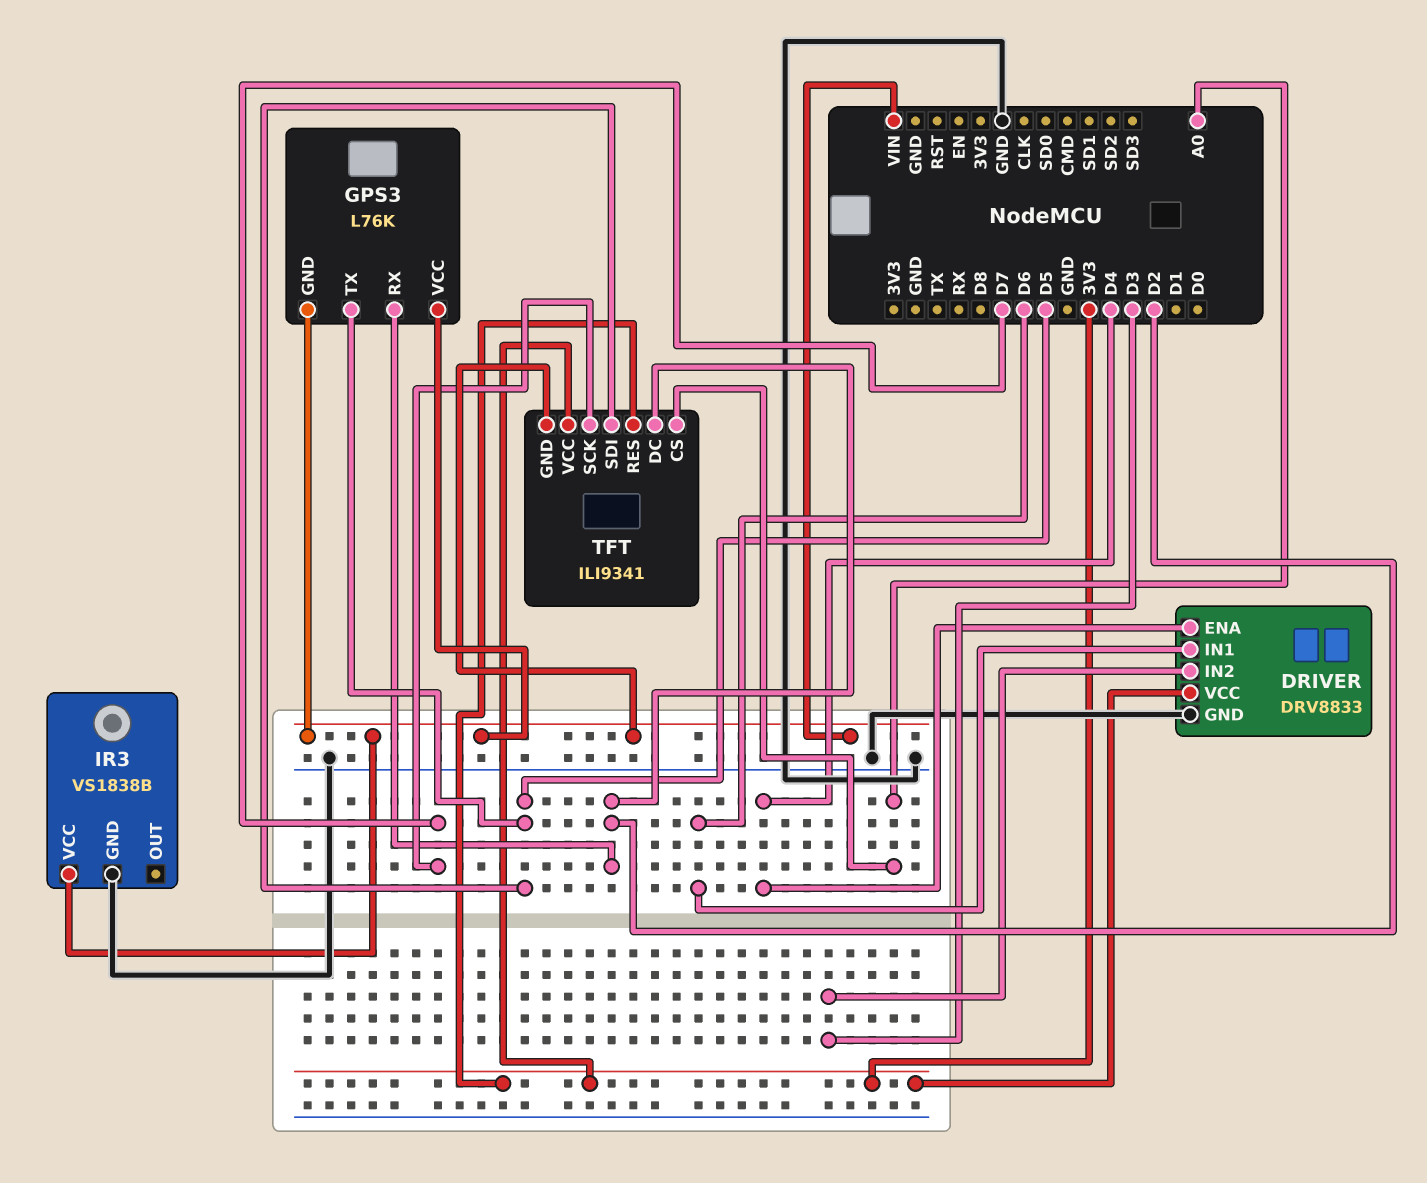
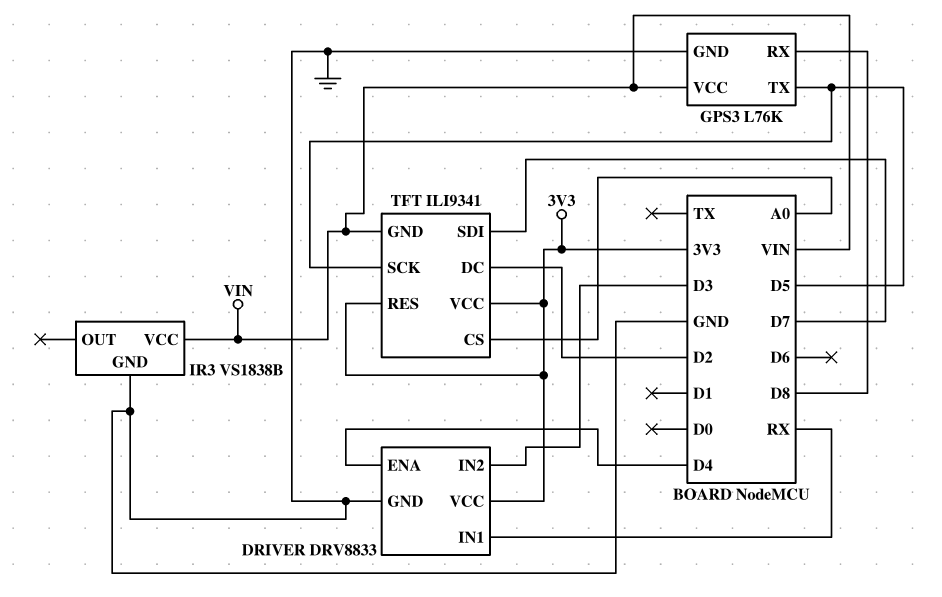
DRIVER pin IN1: D6 -> RX
GPS3 pin GND: VIN -> GND
GPS3 pin RX: D2 -> D8
TFT pin SCK: D7 -> D5
TFT pin SDI: D5 -> D7

